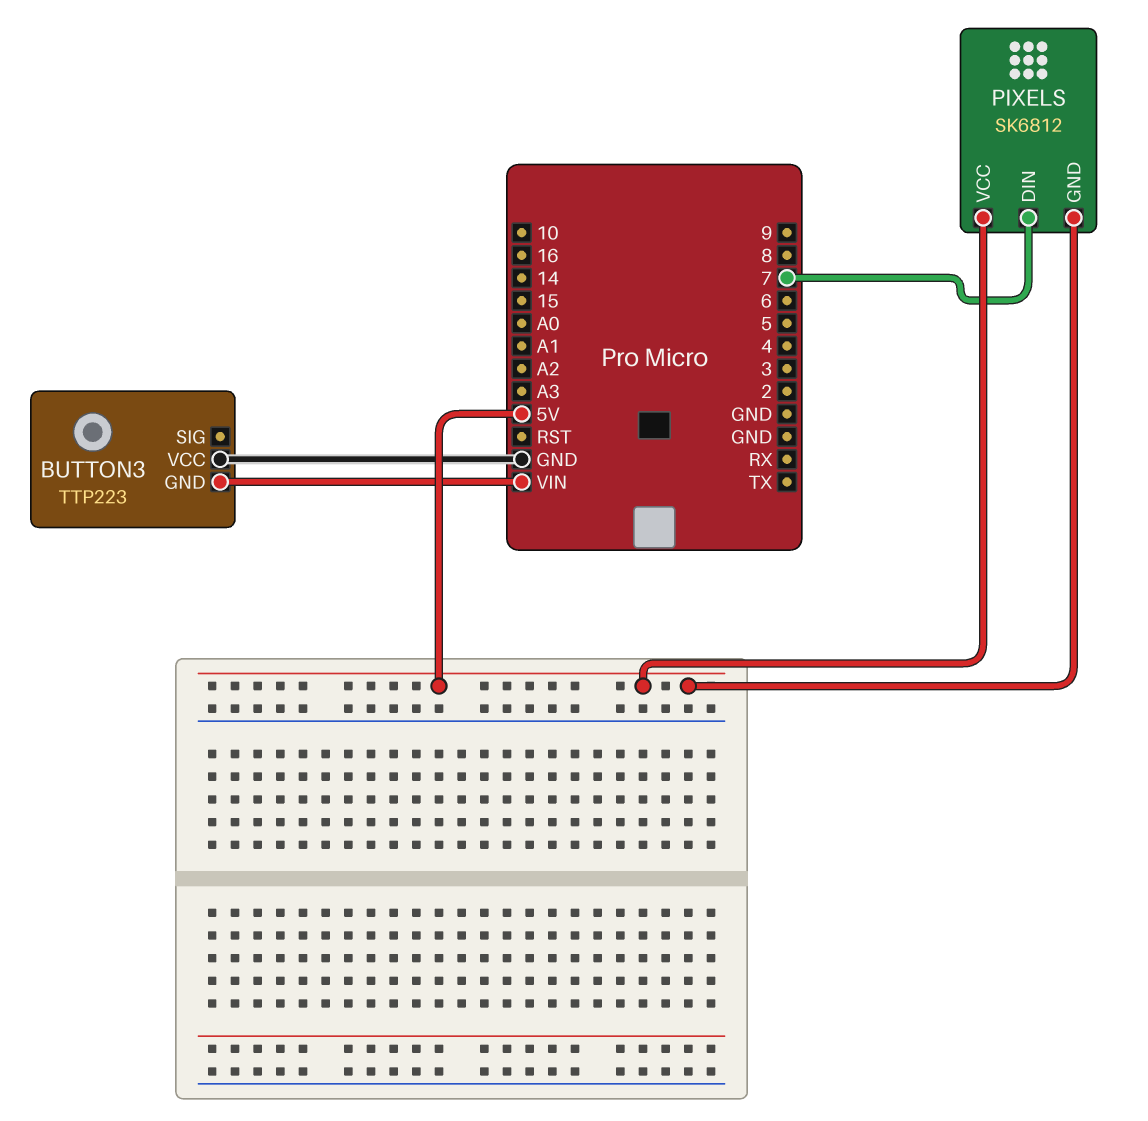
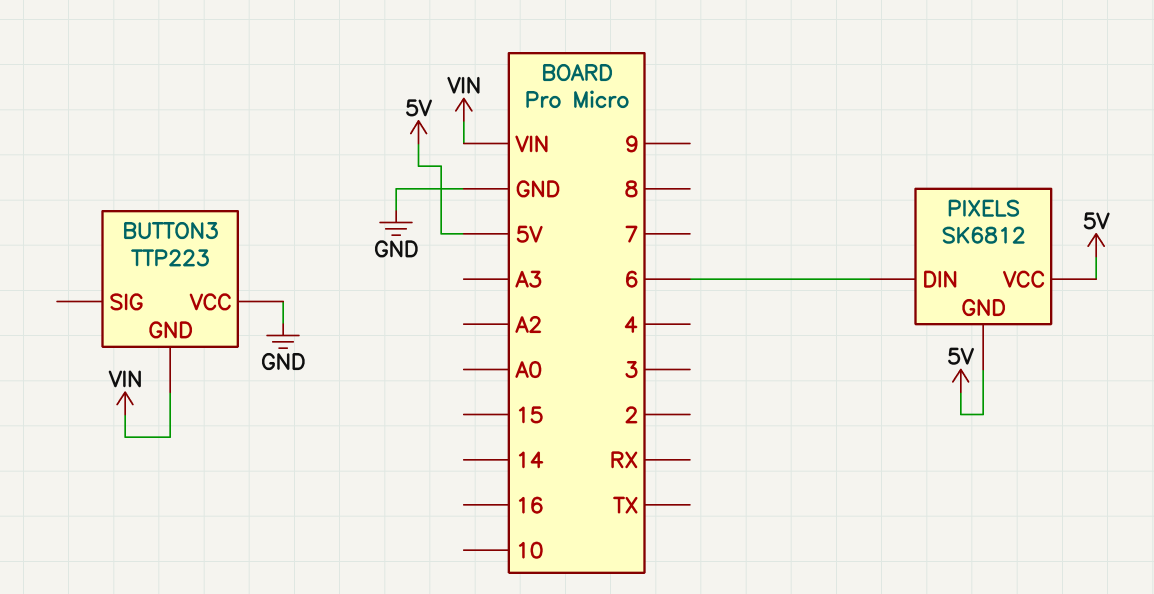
PIXELS pin DIN: 7 -> 6

